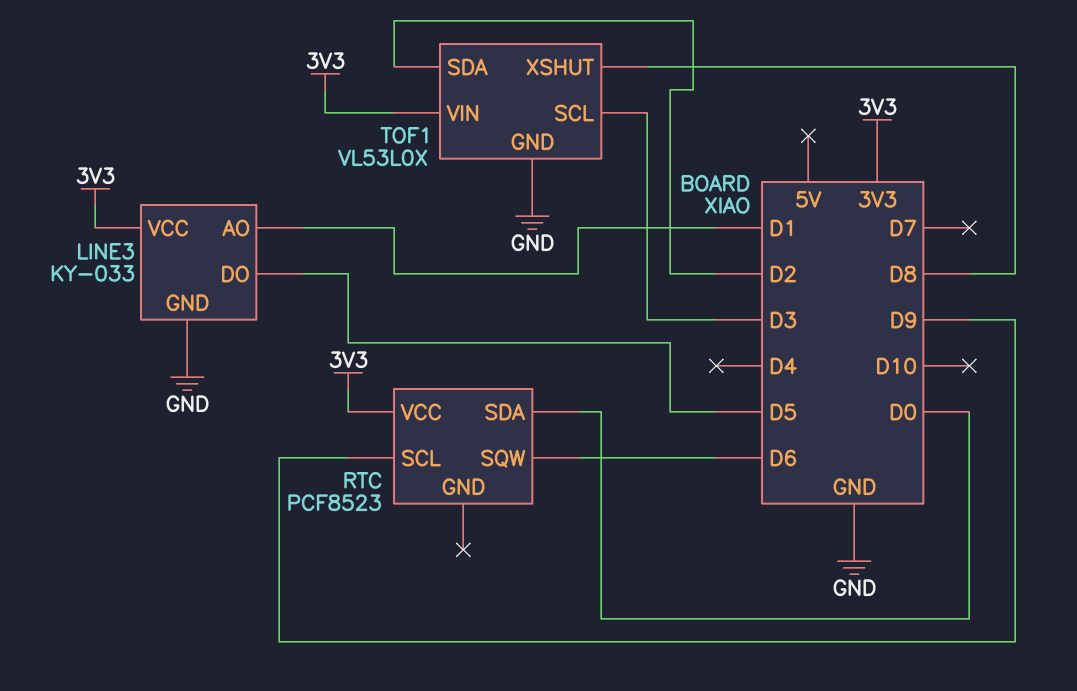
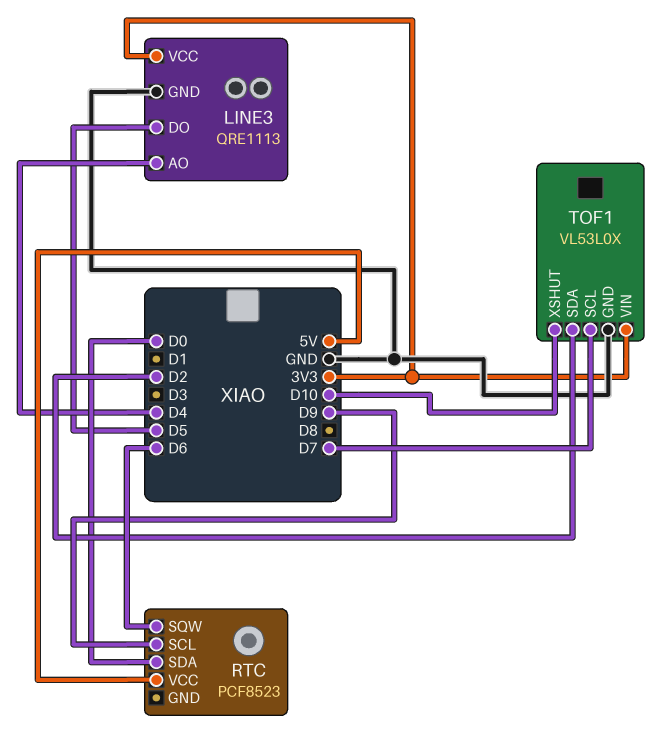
LINE3: KY-033 -> QRE1113
LINE3 pin AO: D1 -> D4
RTC pin VCC: 3V3 -> 5V
TOF1 pin SCL: D3 -> D7
TOF1 pin XSHUT: D8 -> D10

